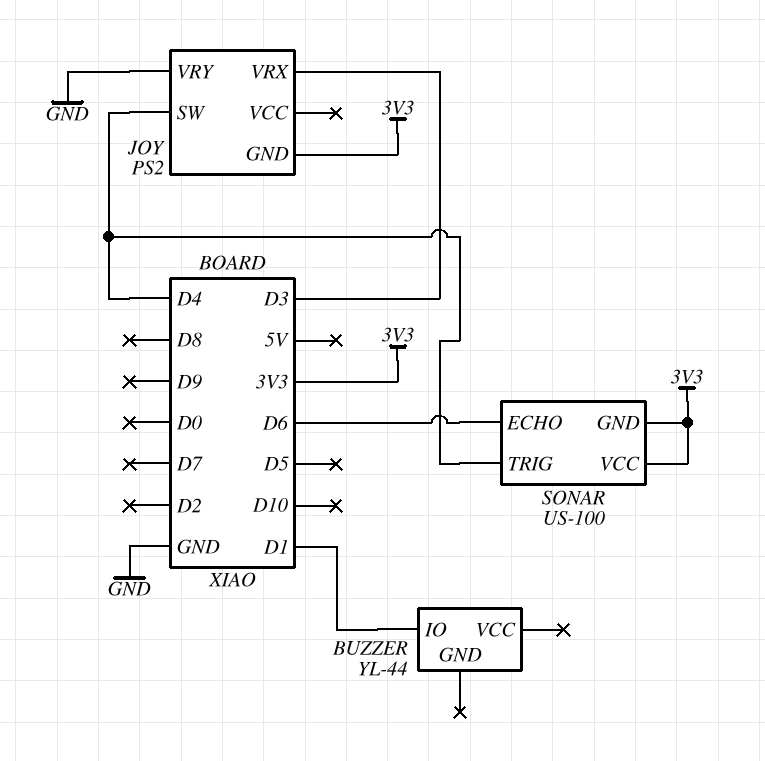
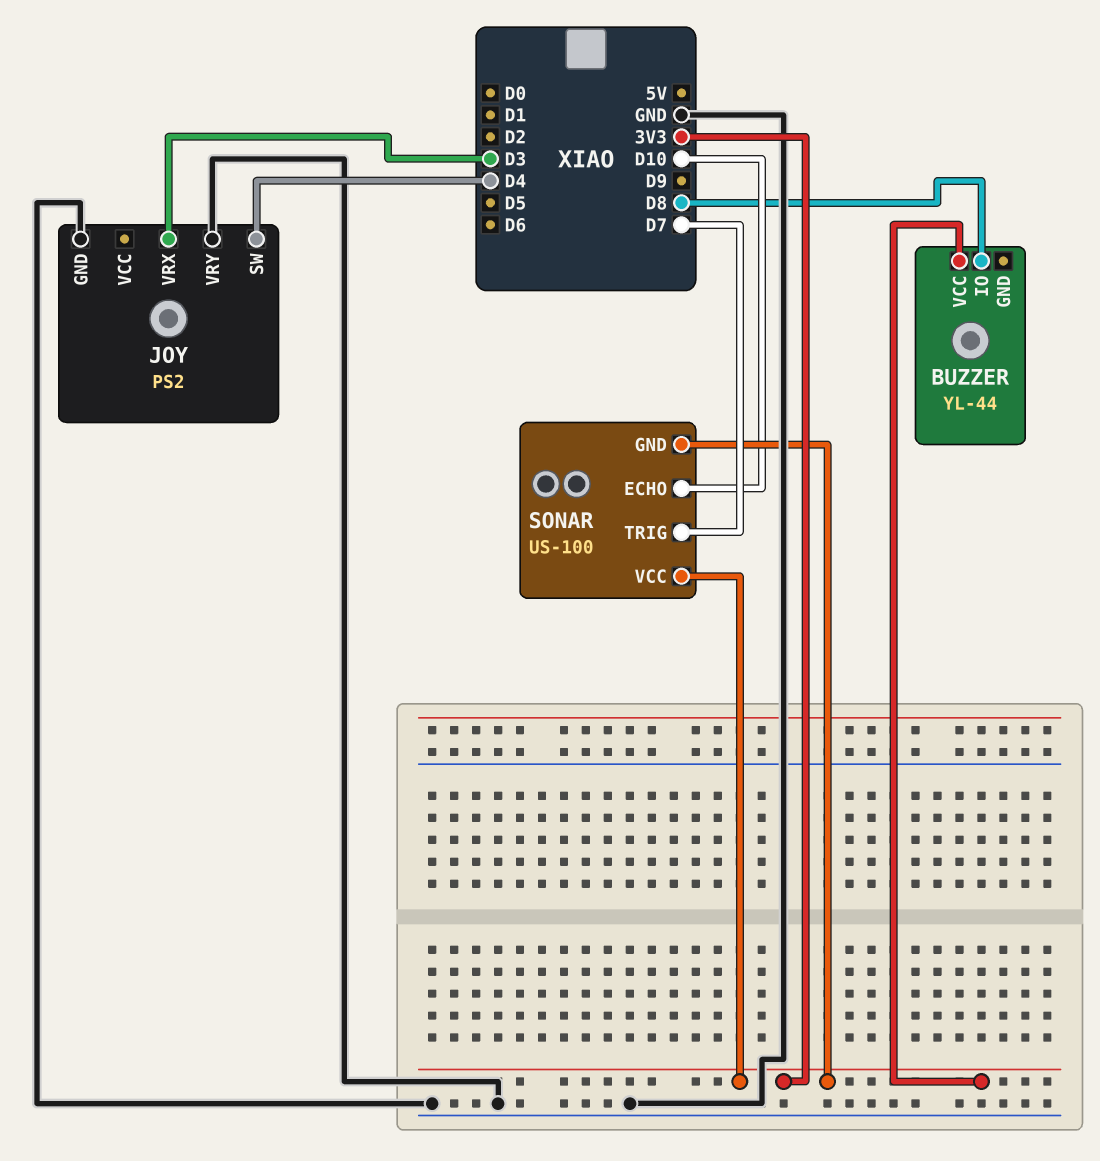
BUZZER pin IO: D1 -> D8
BUZZER pin VCC: none -> 3V3
JOY pin GND: 3V3 -> GND
SONAR pin ECHO: D6 -> D10
SONAR pin TRIG: D4 -> D7

